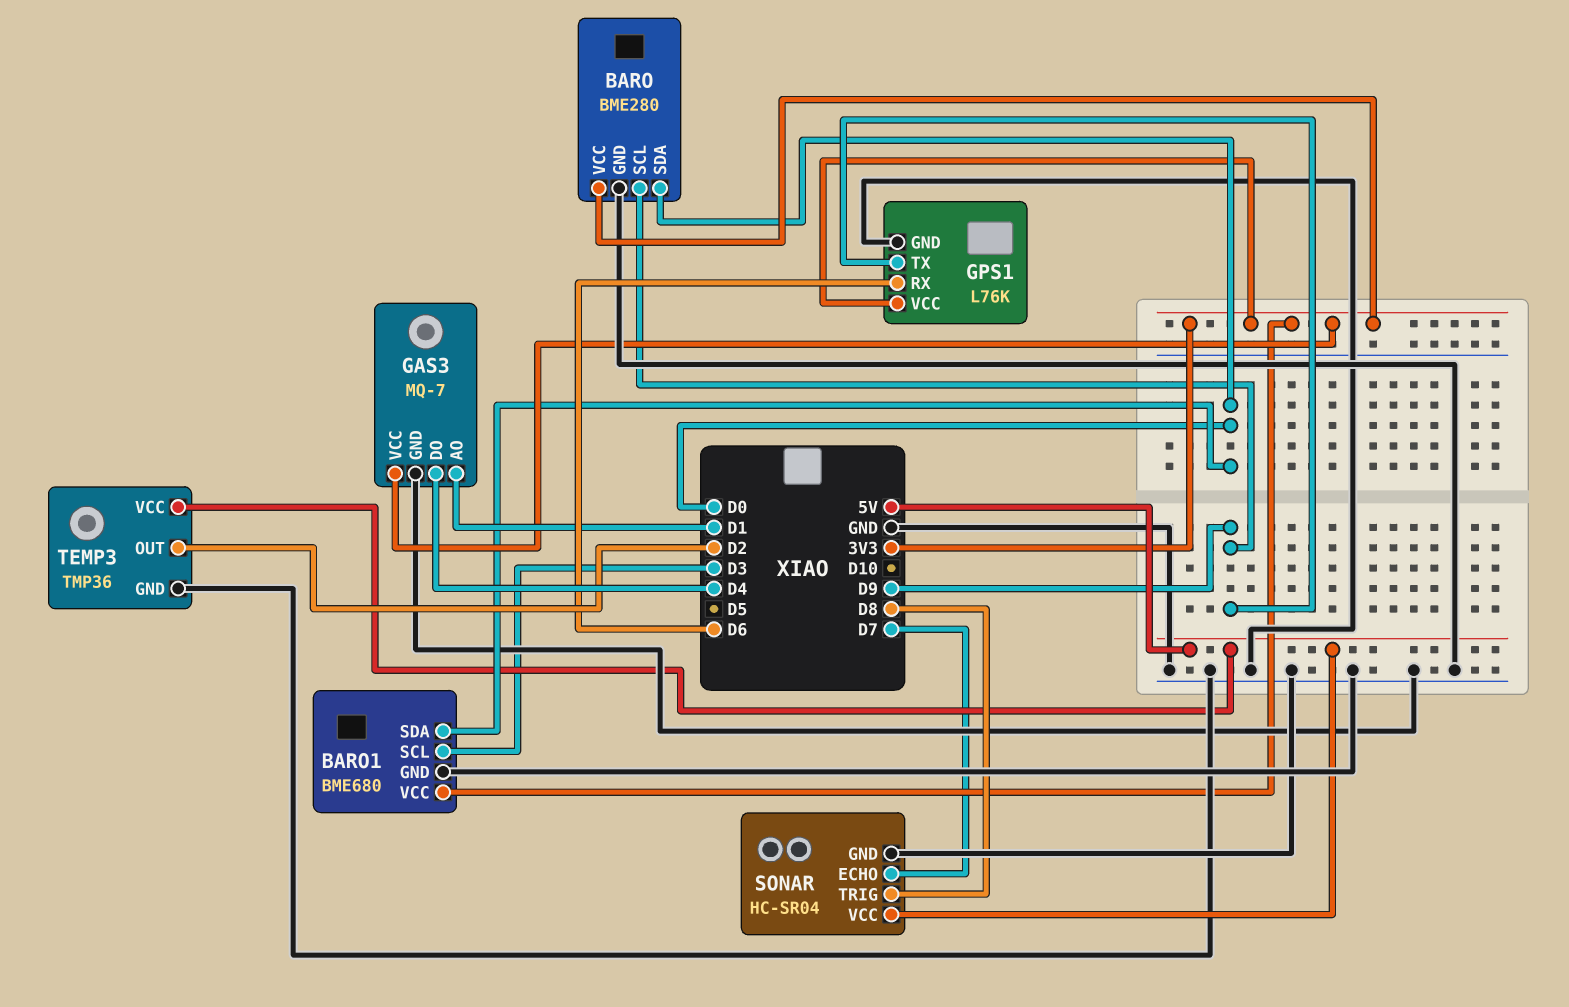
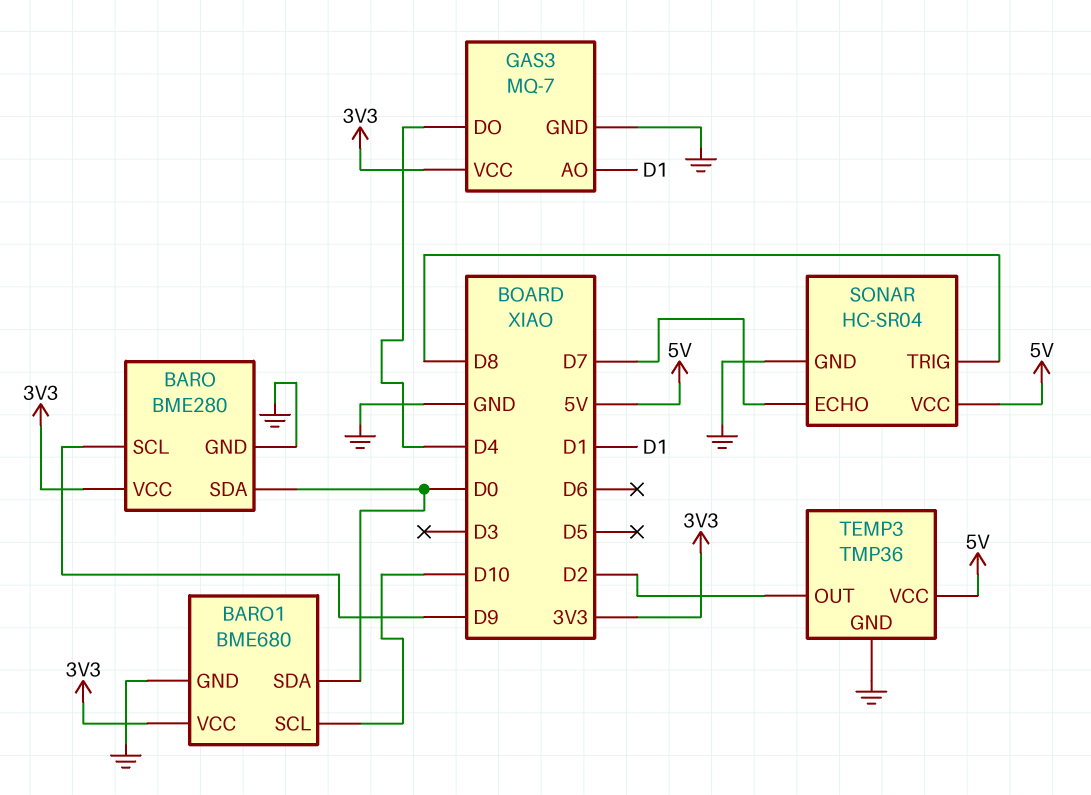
BARO1 pin SCL: D3 -> D10
GPS1: L76K -> none
GPS1 pin GND: GND -> none
GPS1 pin RX: D6 -> none
GPS1 pin TX: D9 -> none
GPS1 pin VCC: 3V3 -> none

